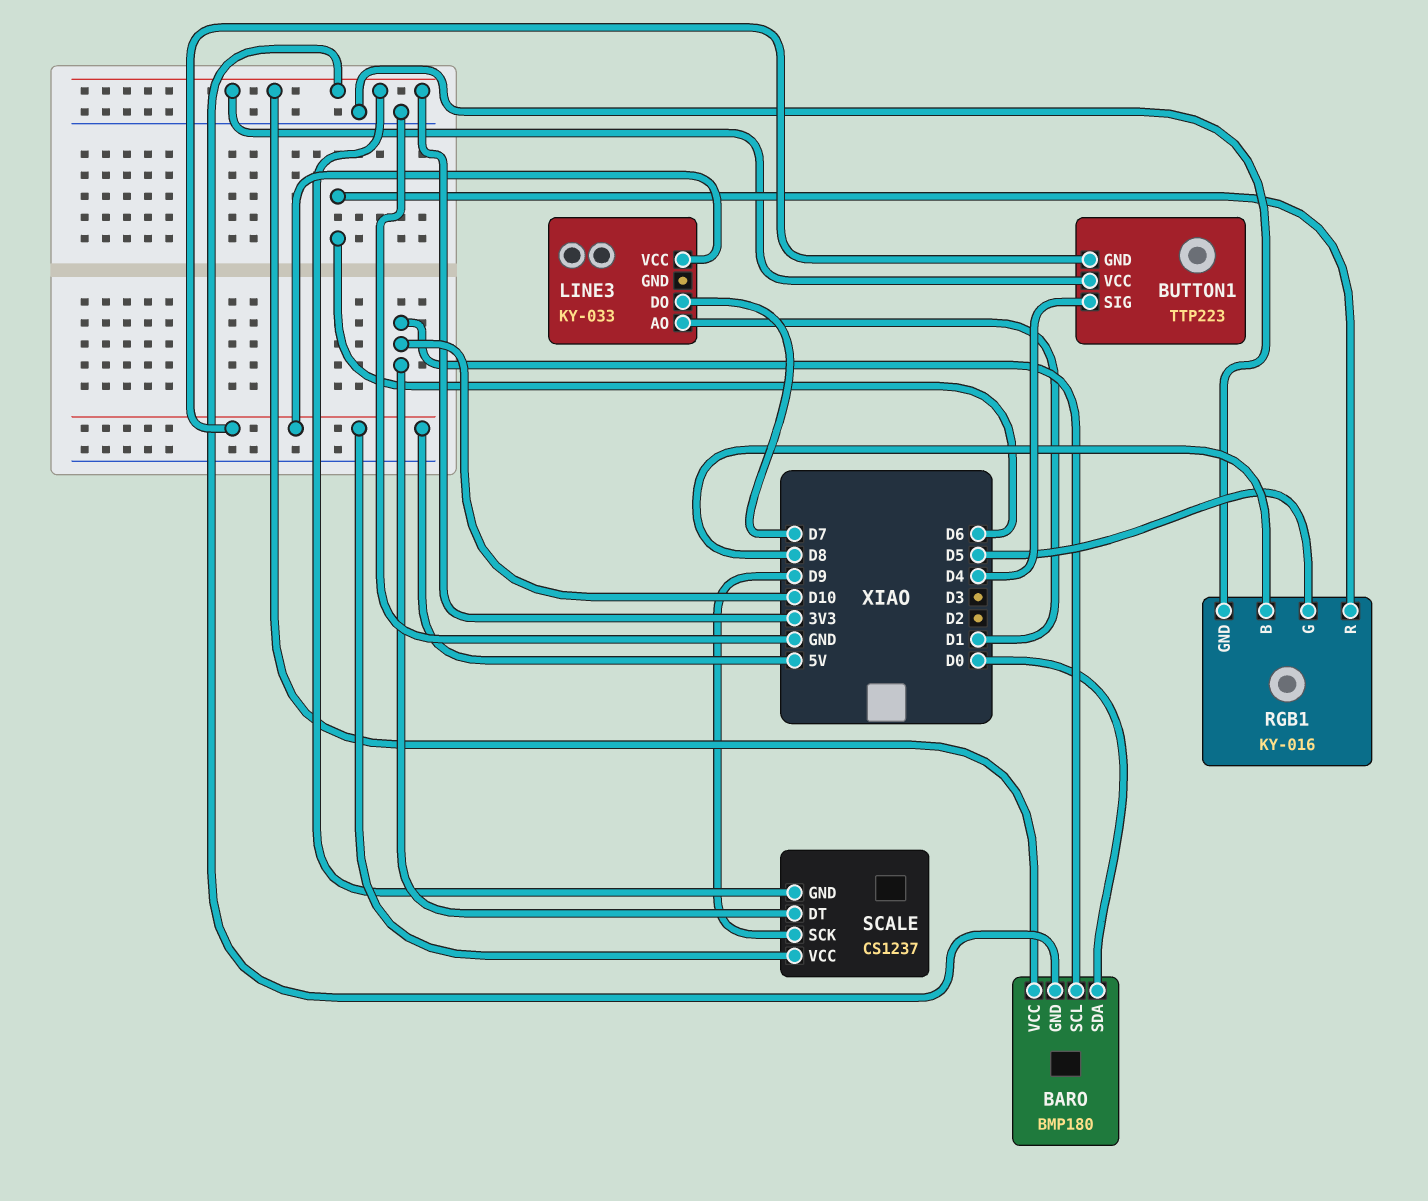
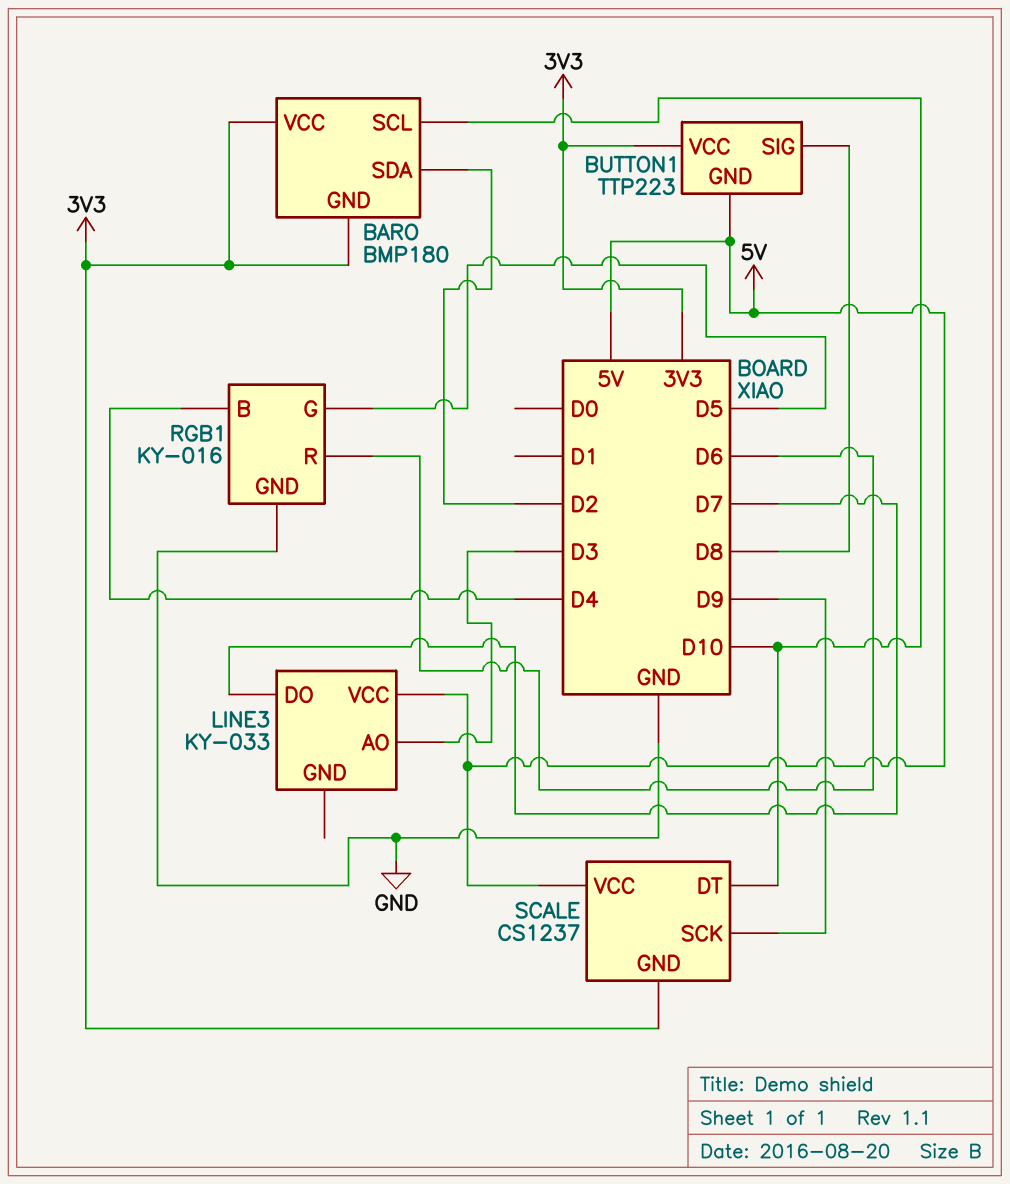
BARO pin SDA: D0 -> D2
BUTTON1 pin SIG: D4 -> D8
LINE3 pin AO: D1 -> D3
RGB1 pin B: D8 -> D4

